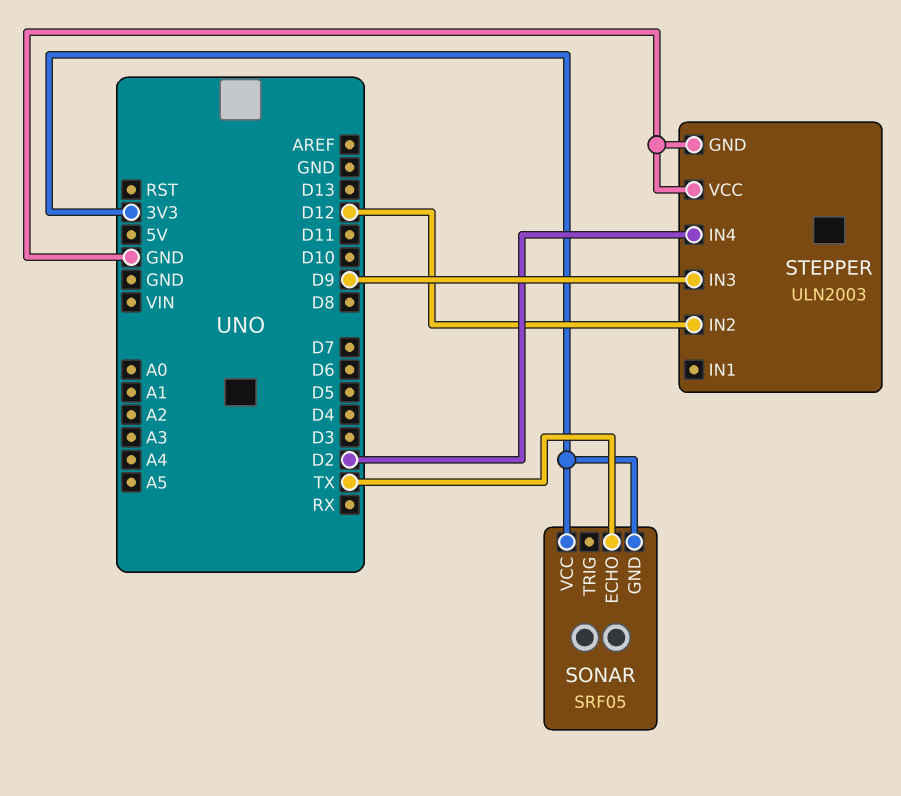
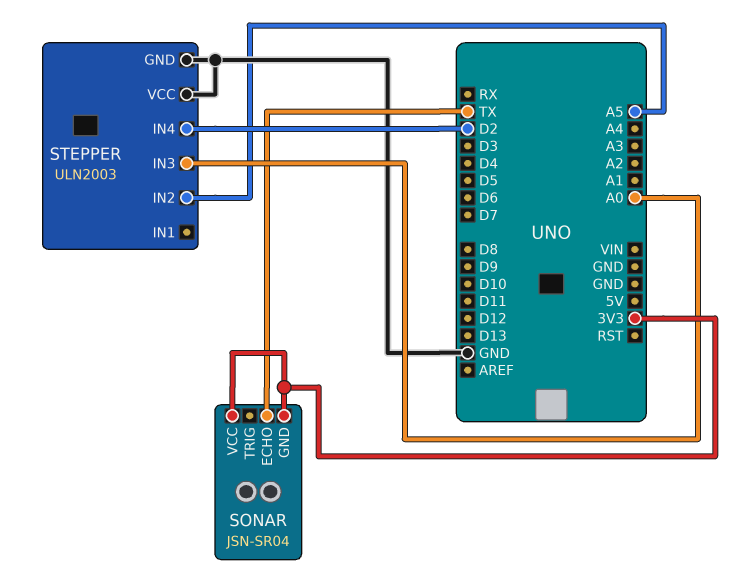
SONAR: SRF05 -> JSN-SR04
STEPPER pin IN2: D12 -> A5
STEPPER pin IN3: D9 -> A0

